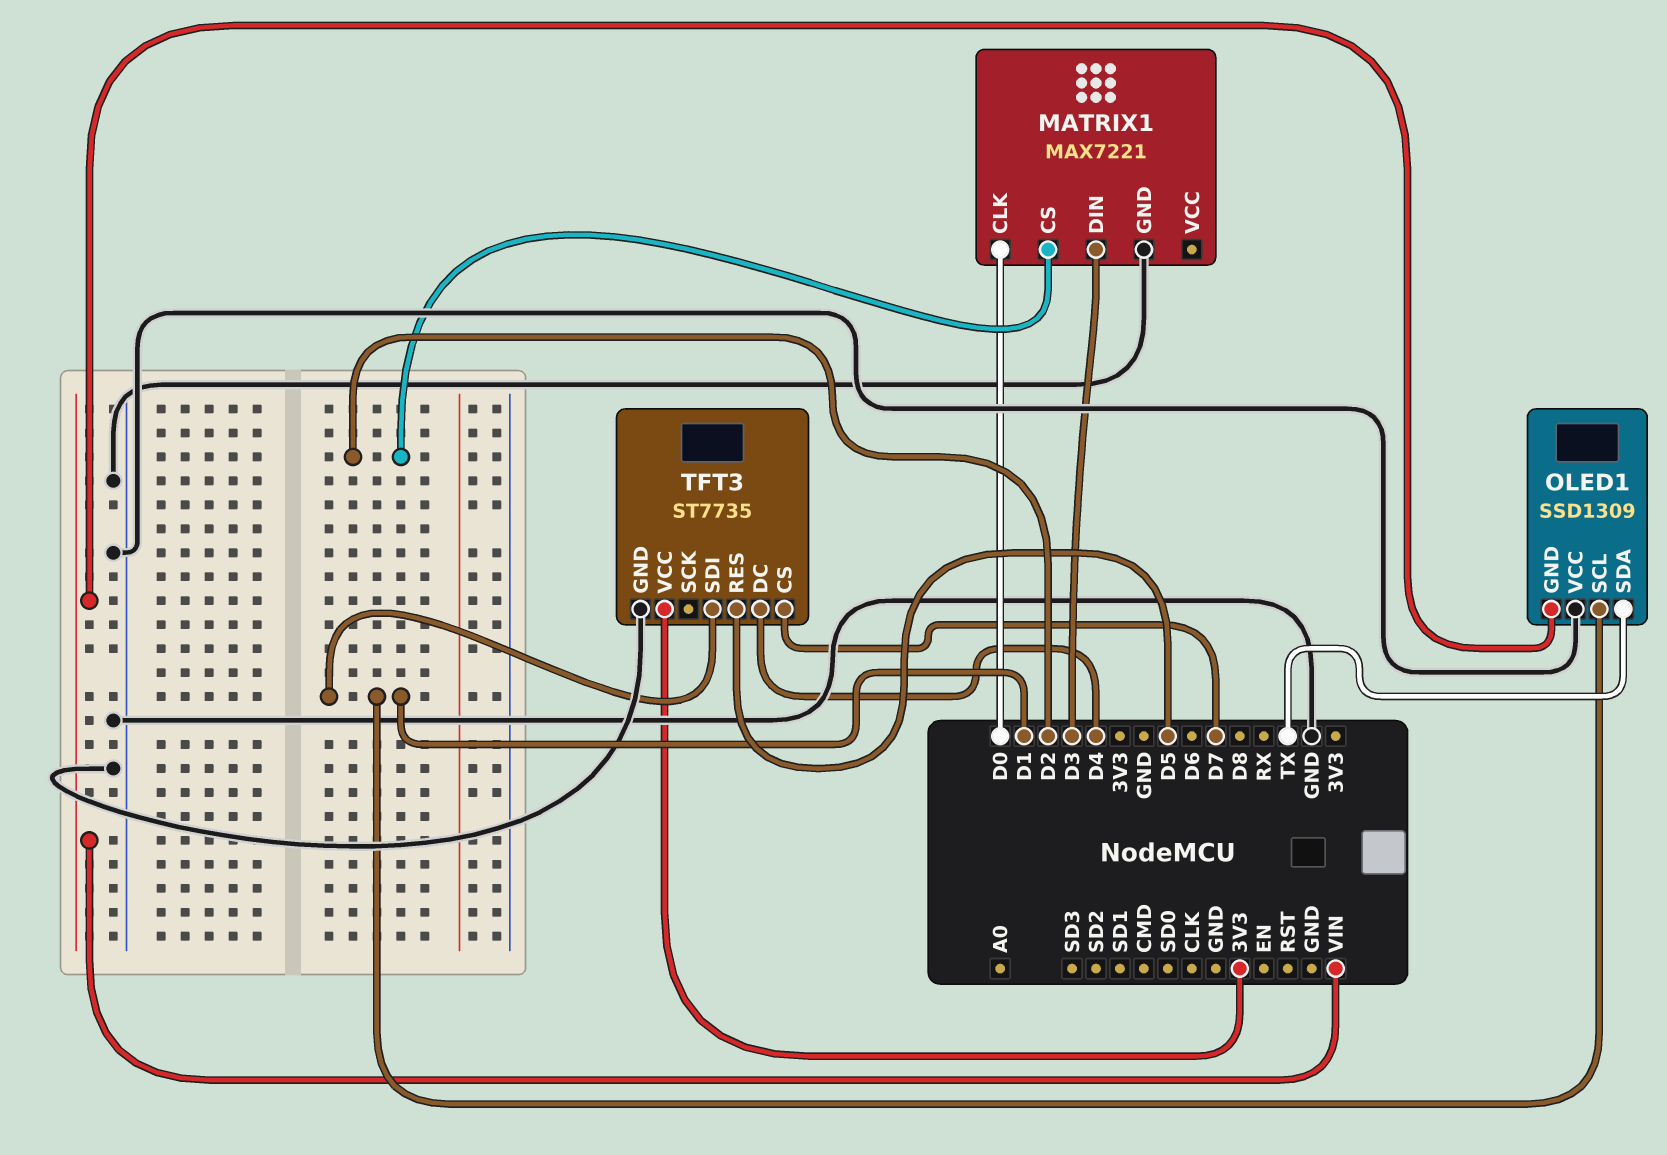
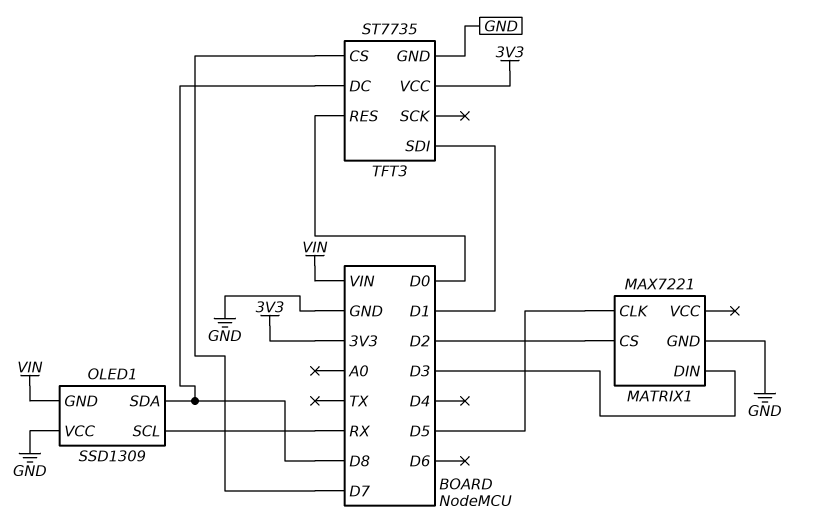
MATRIX1 pin CLK: D0 -> D5
OLED1 pin SCL: D1 -> RX
OLED1 pin SDA: TX -> D8
TFT3 pin DC: D4 -> D8
TFT3 pin RES: D5 -> D0

